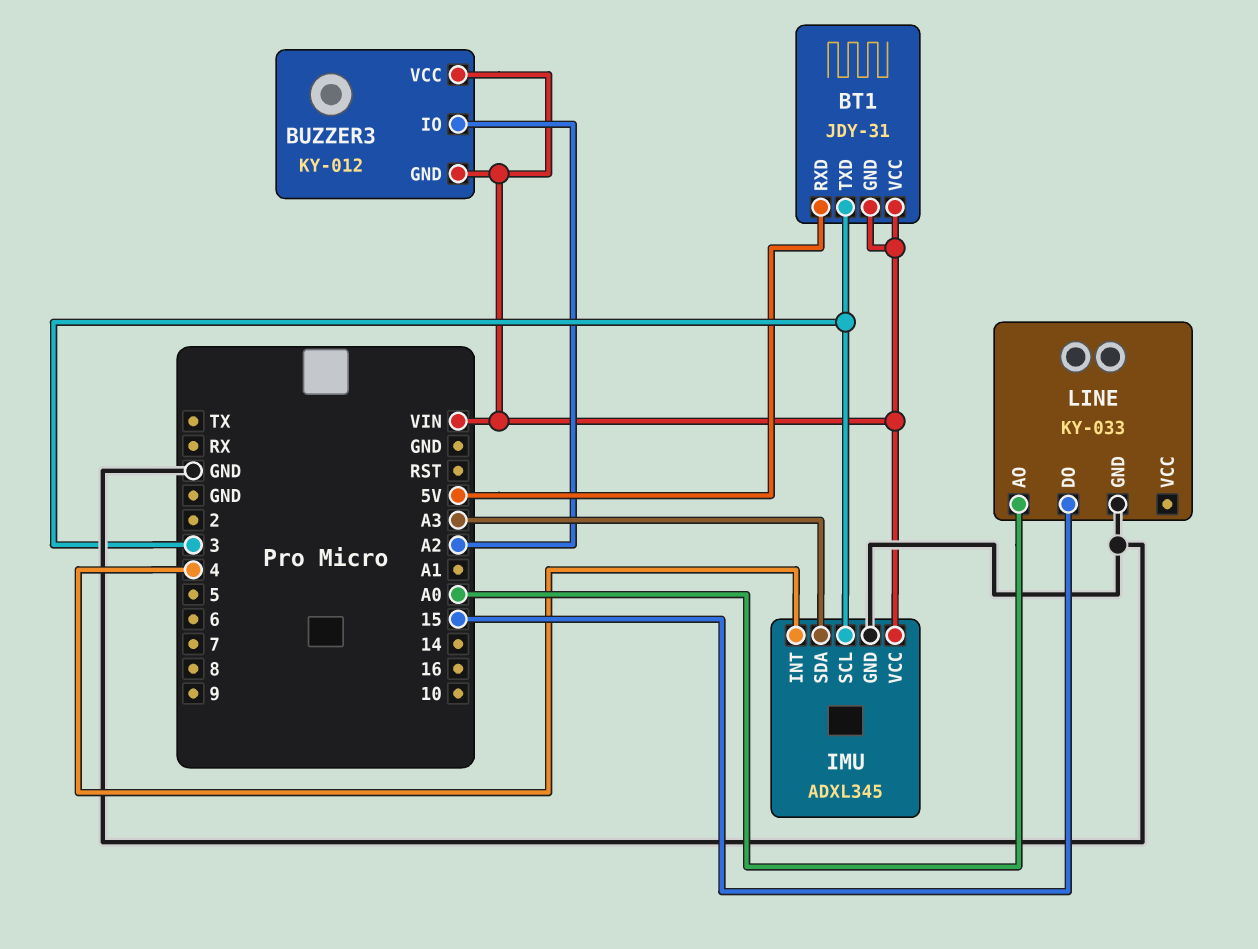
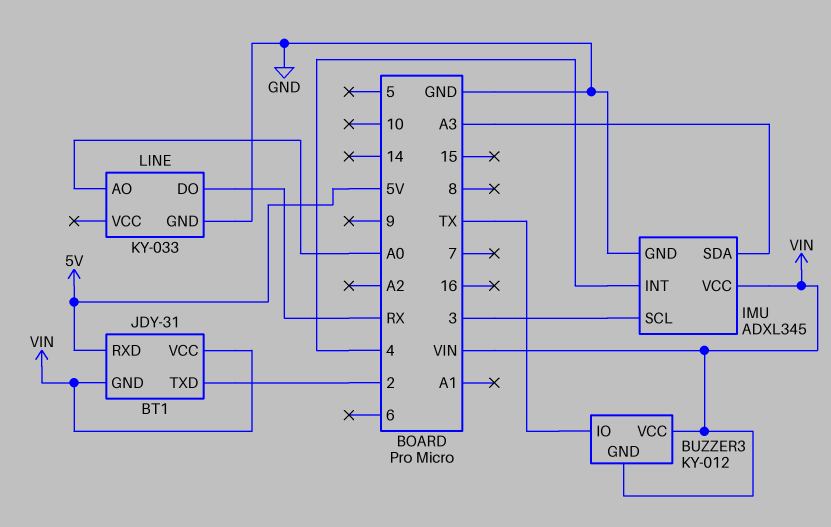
BT1 pin TXD: 3 -> 2
BUZZER3 pin IO: A2 -> TX
LINE pin DO: 15 -> RX

